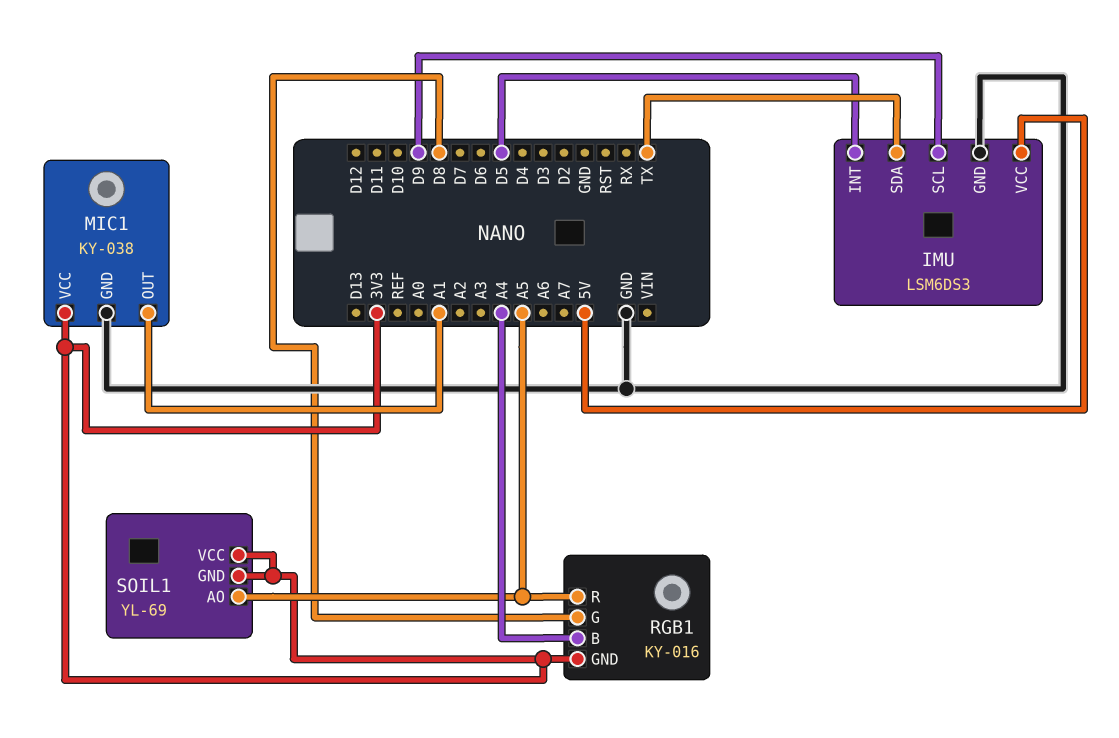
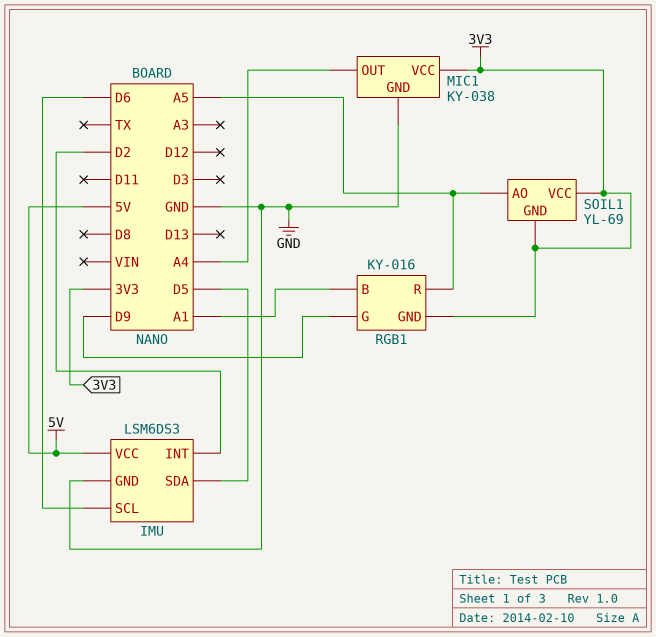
IMU pin INT: D5 -> D2
IMU pin SCL: D9 -> D6
IMU pin SDA: TX -> D5
MIC1 pin OUT: A1 -> A4
RGB1 pin B: A4 -> A1
RGB1 pin G: D8 -> D9

